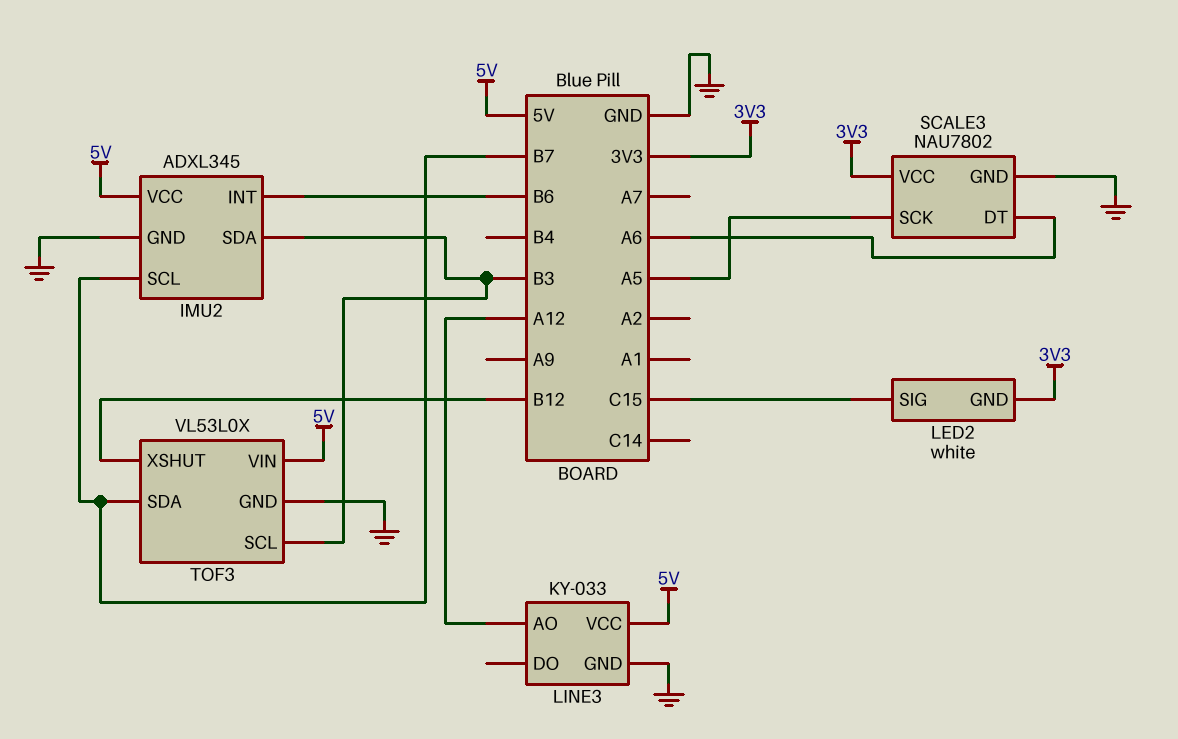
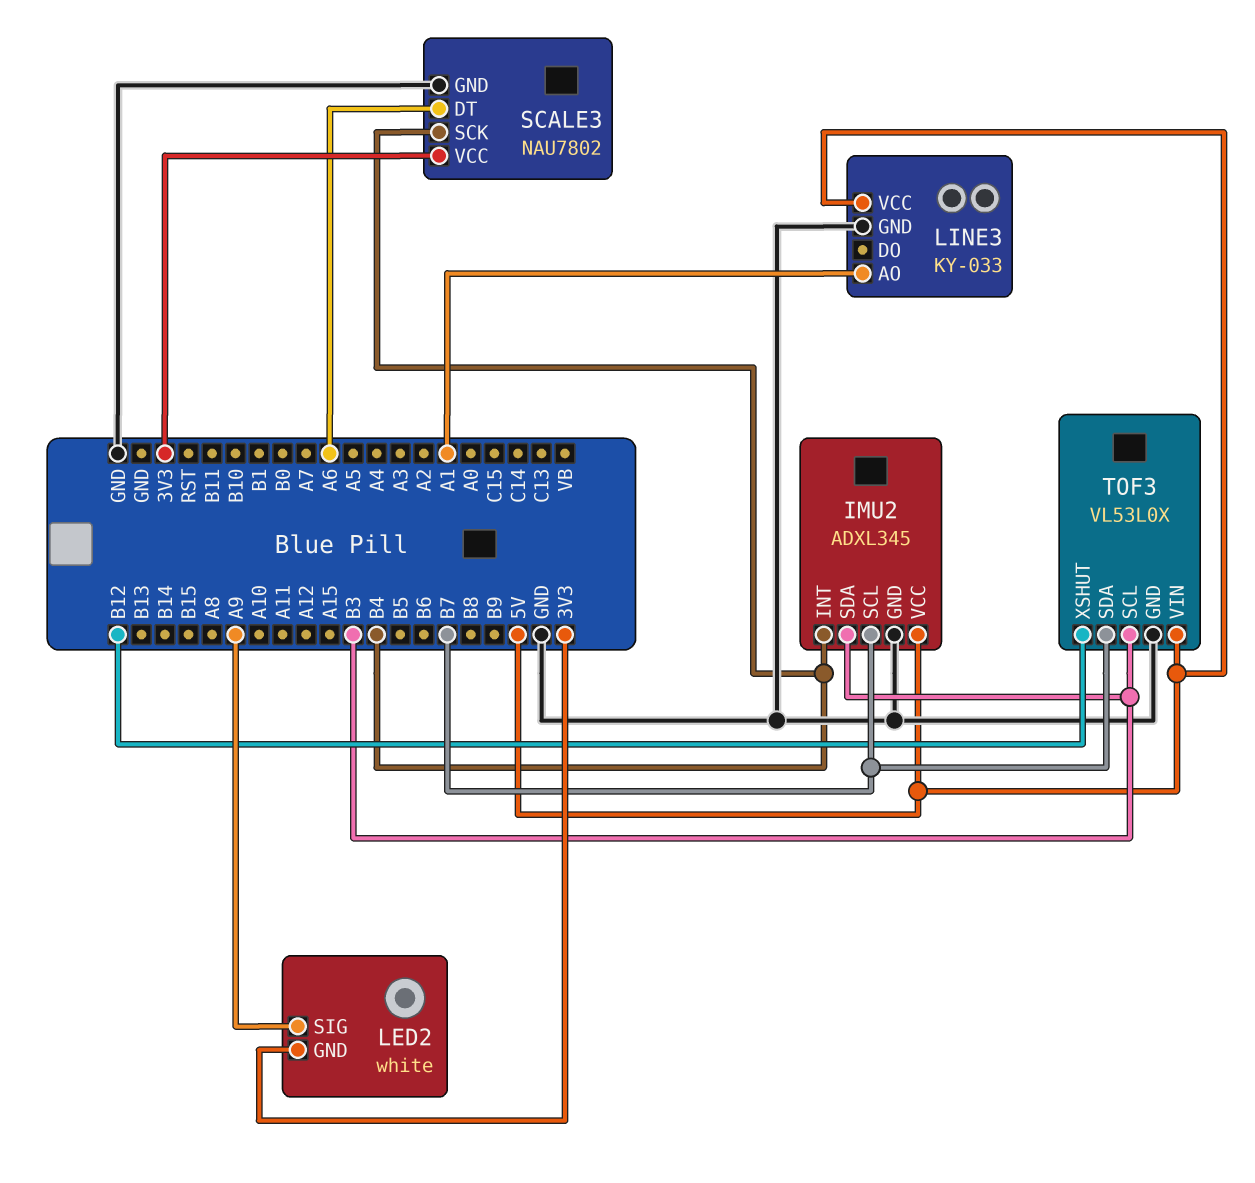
IMU2 pin INT: B6 -> B4
LED2 pin SIG: C15 -> A9
LINE3 pin AO: A12 -> A1
SCALE3 pin SCK: A5 -> B4

